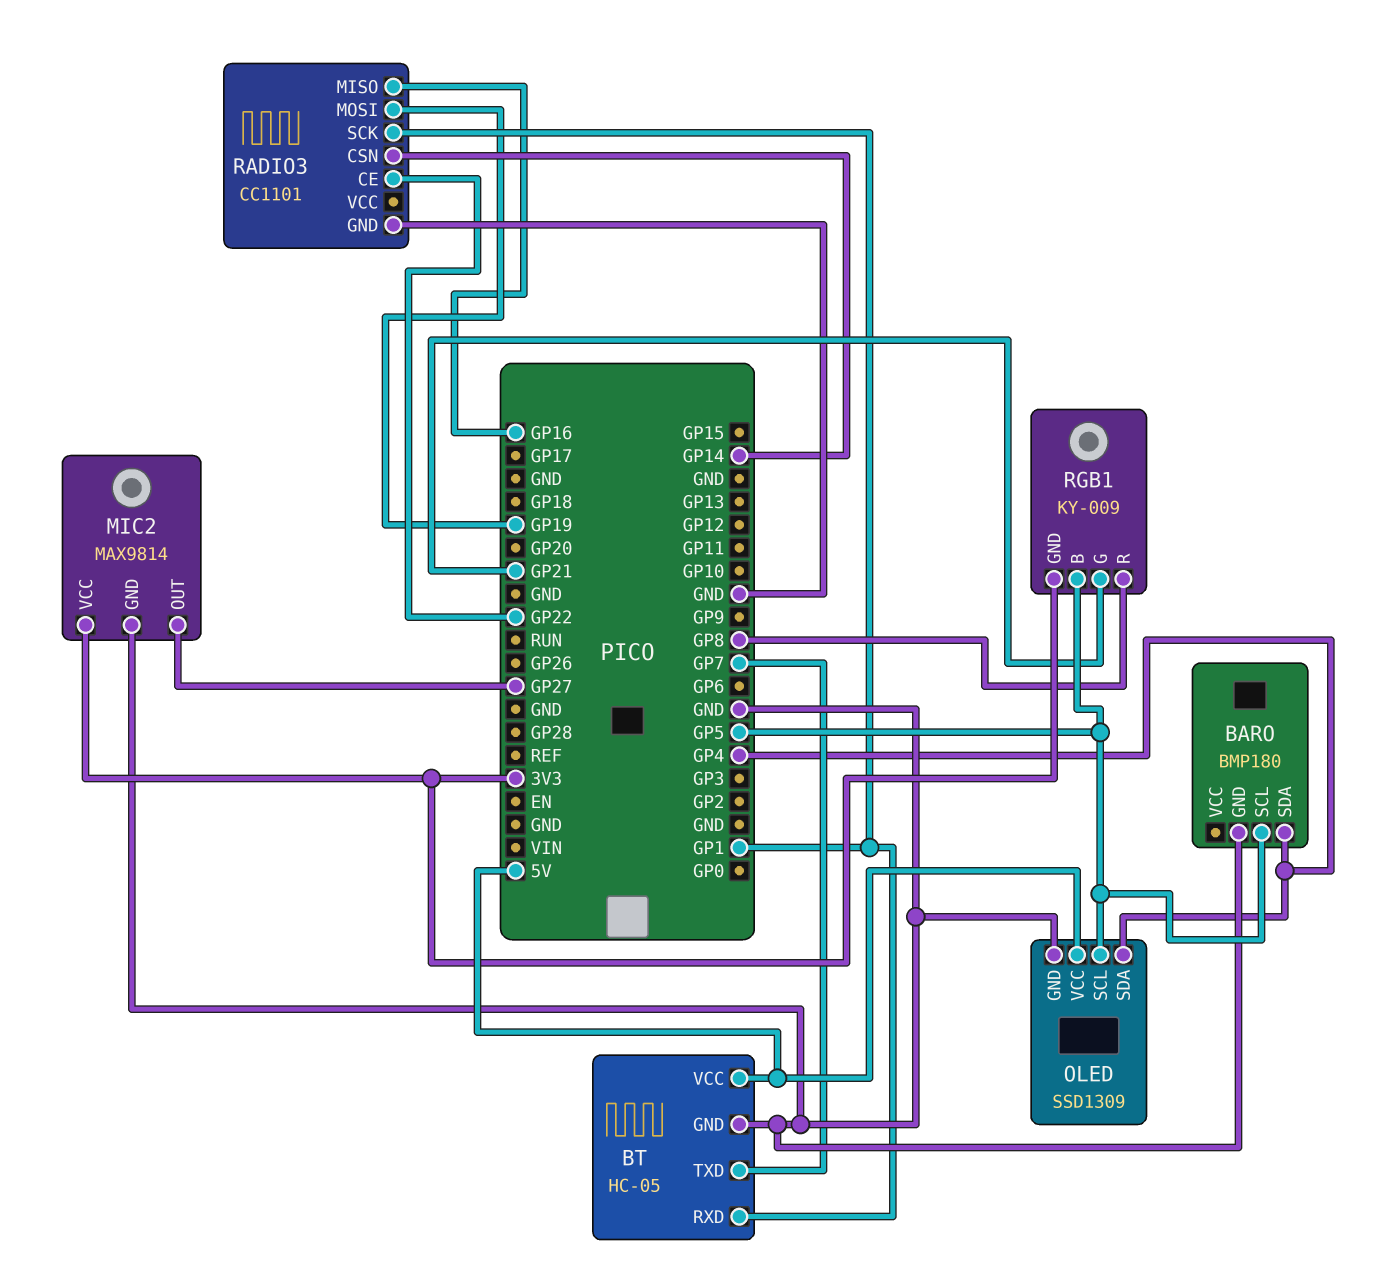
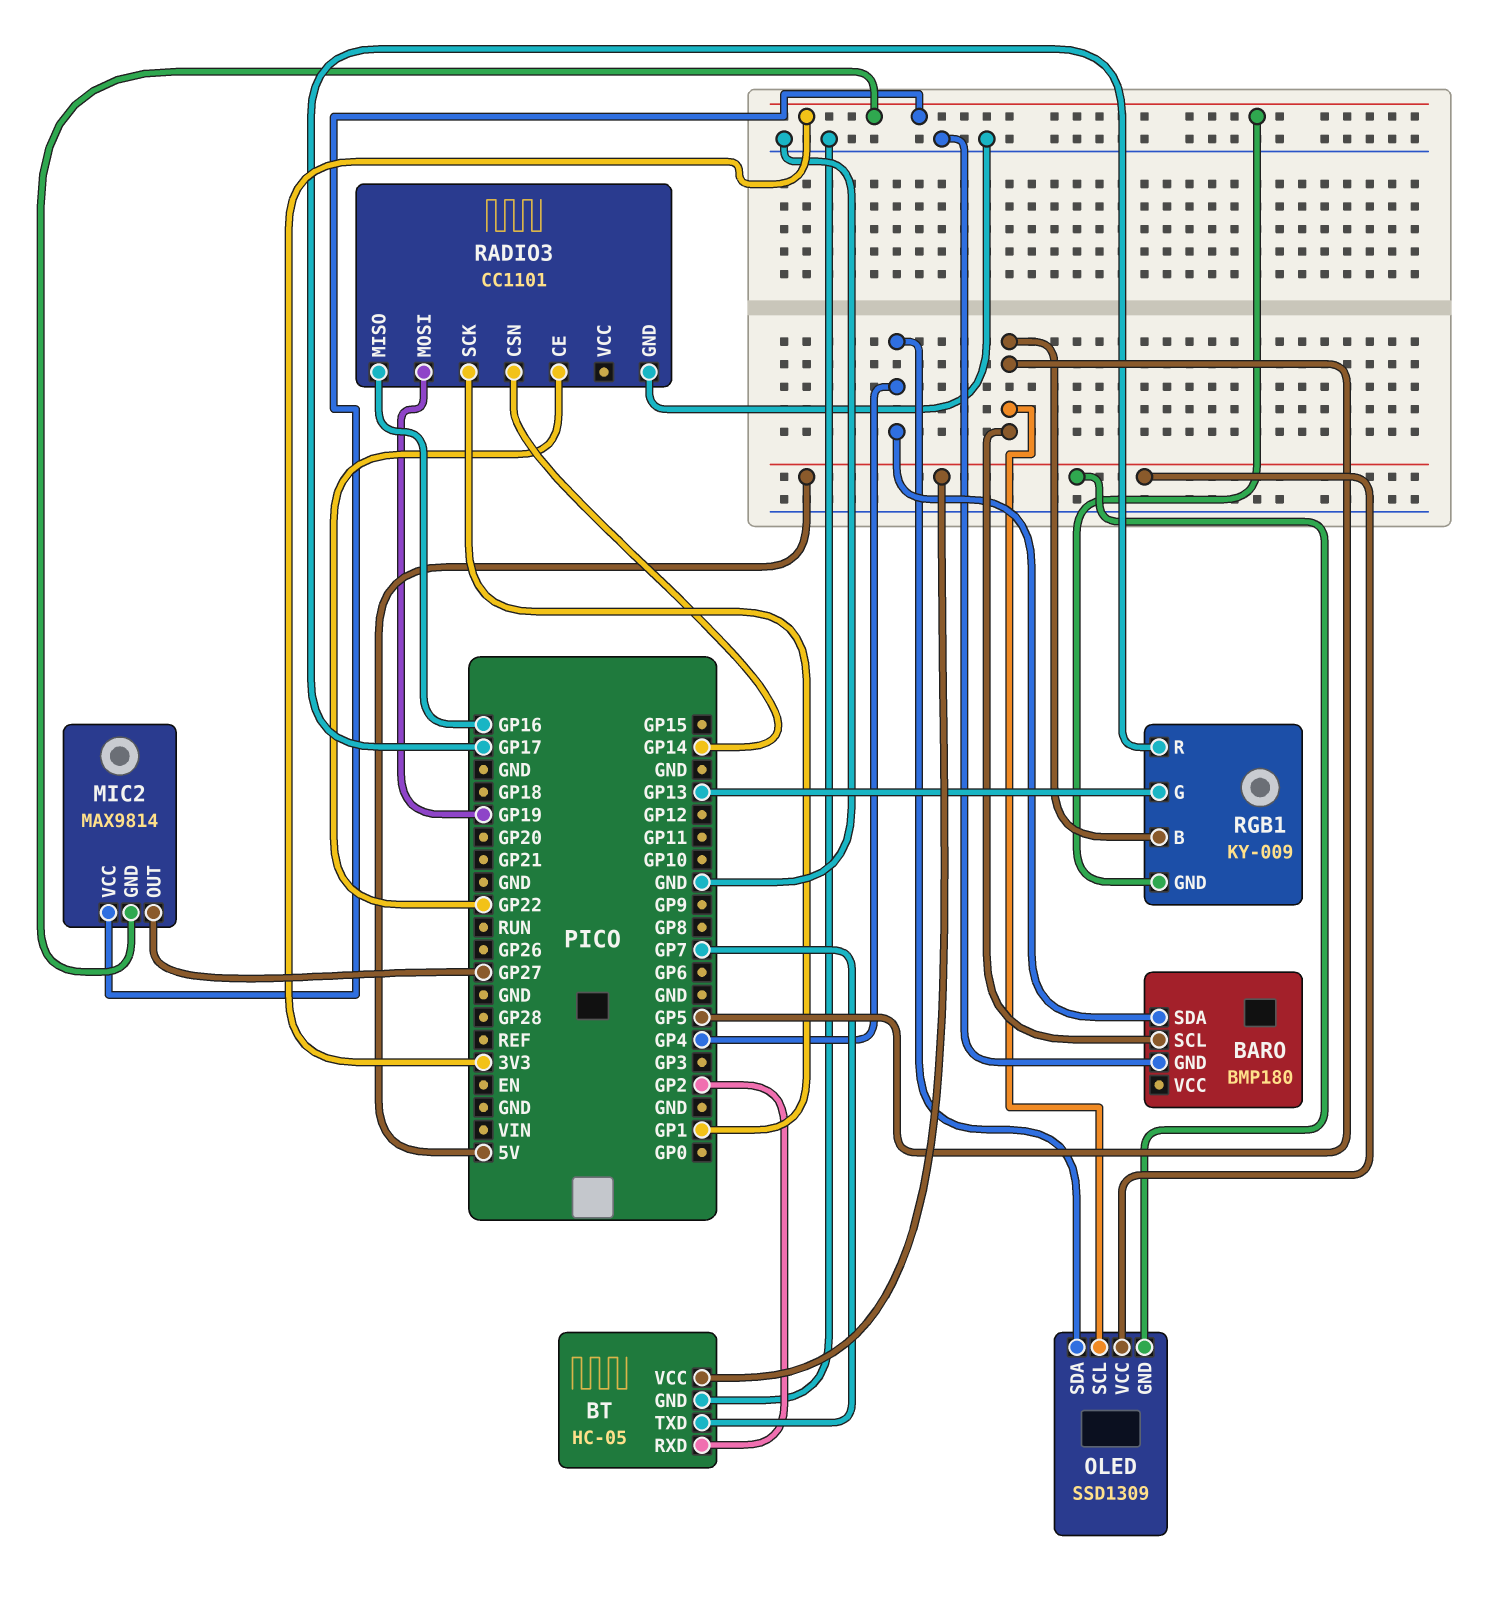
BT pin RXD: GP1 -> GP2
MIC2 pin GND: GND -> 3V3
OLED pin GND: GND -> 5V
RGB1 pin G: GP21 -> GP13
RGB1 pin R: GP8 -> GP17

